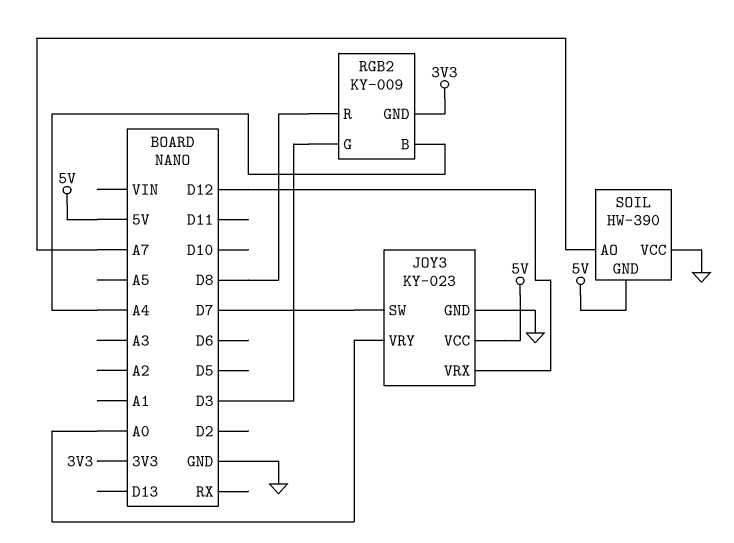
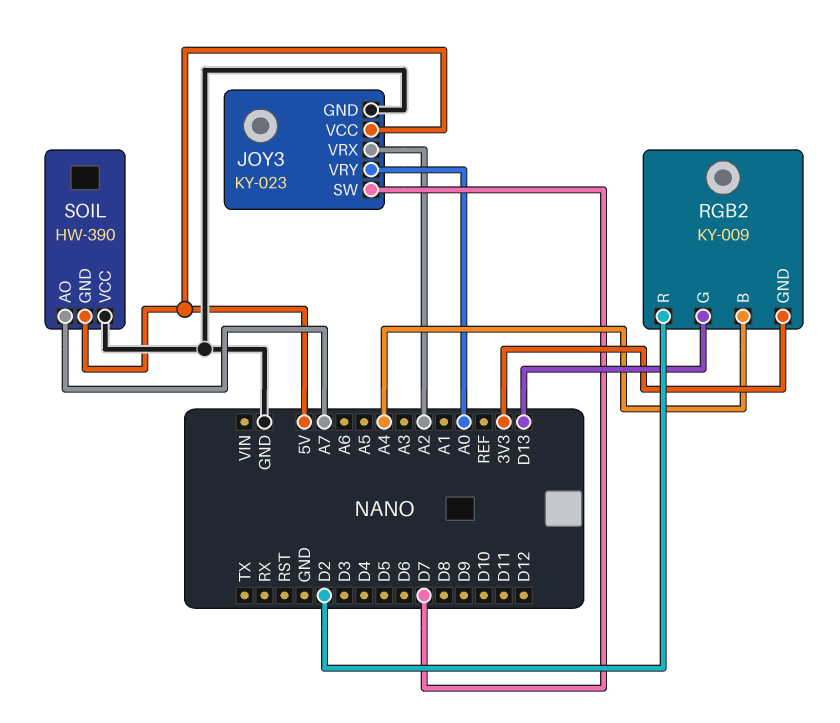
JOY3 pin VRX: D12 -> A2
RGB2 pin G: D3 -> D13
RGB2 pin R: D8 -> D2

